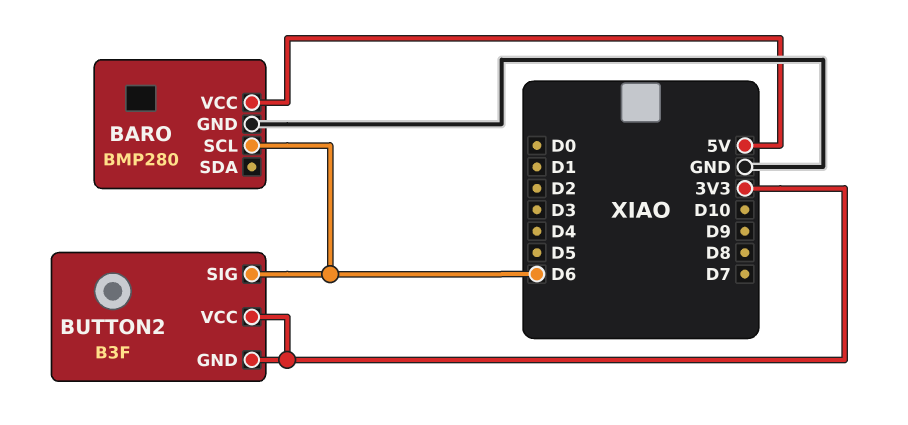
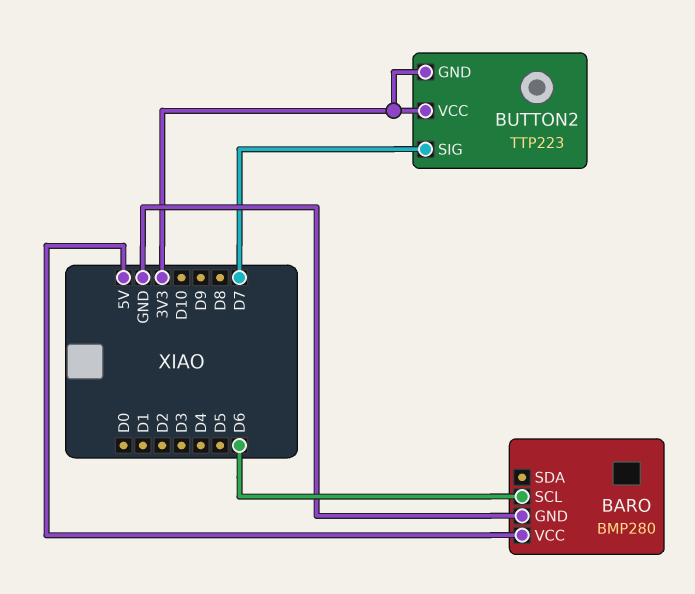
BUTTON2: B3F -> TTP223
BUTTON2 pin SIG: D6 -> D7

